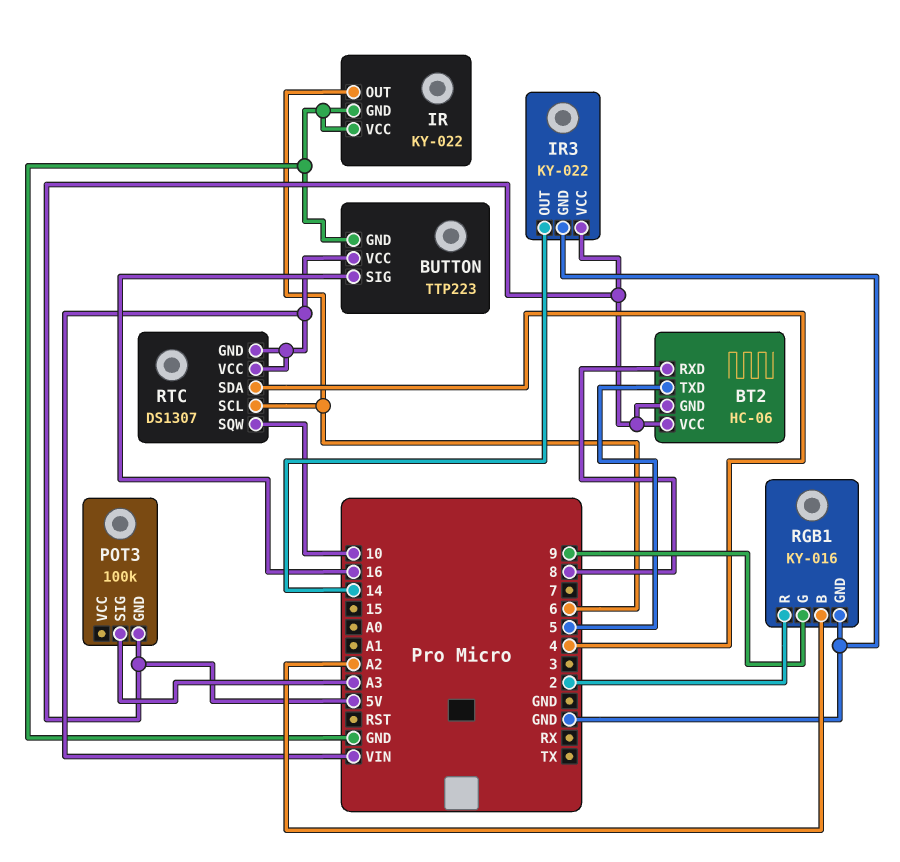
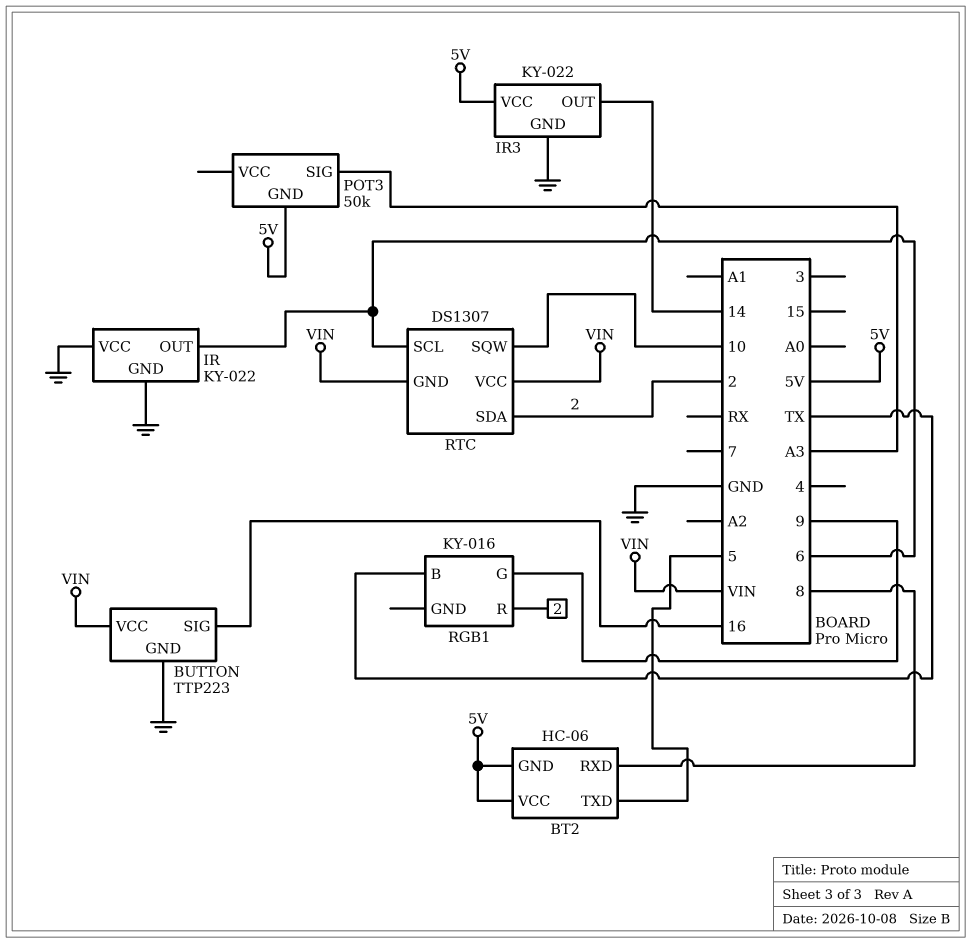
POT3: 100k -> 50k
RGB1 pin B: A2 -> TX
RGB1 pin GND: GND -> none
RTC pin SDA: 4 -> 2

